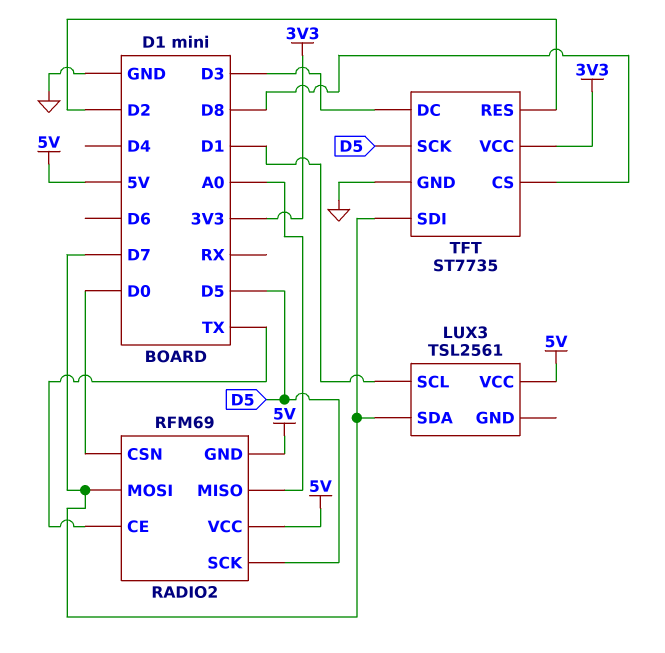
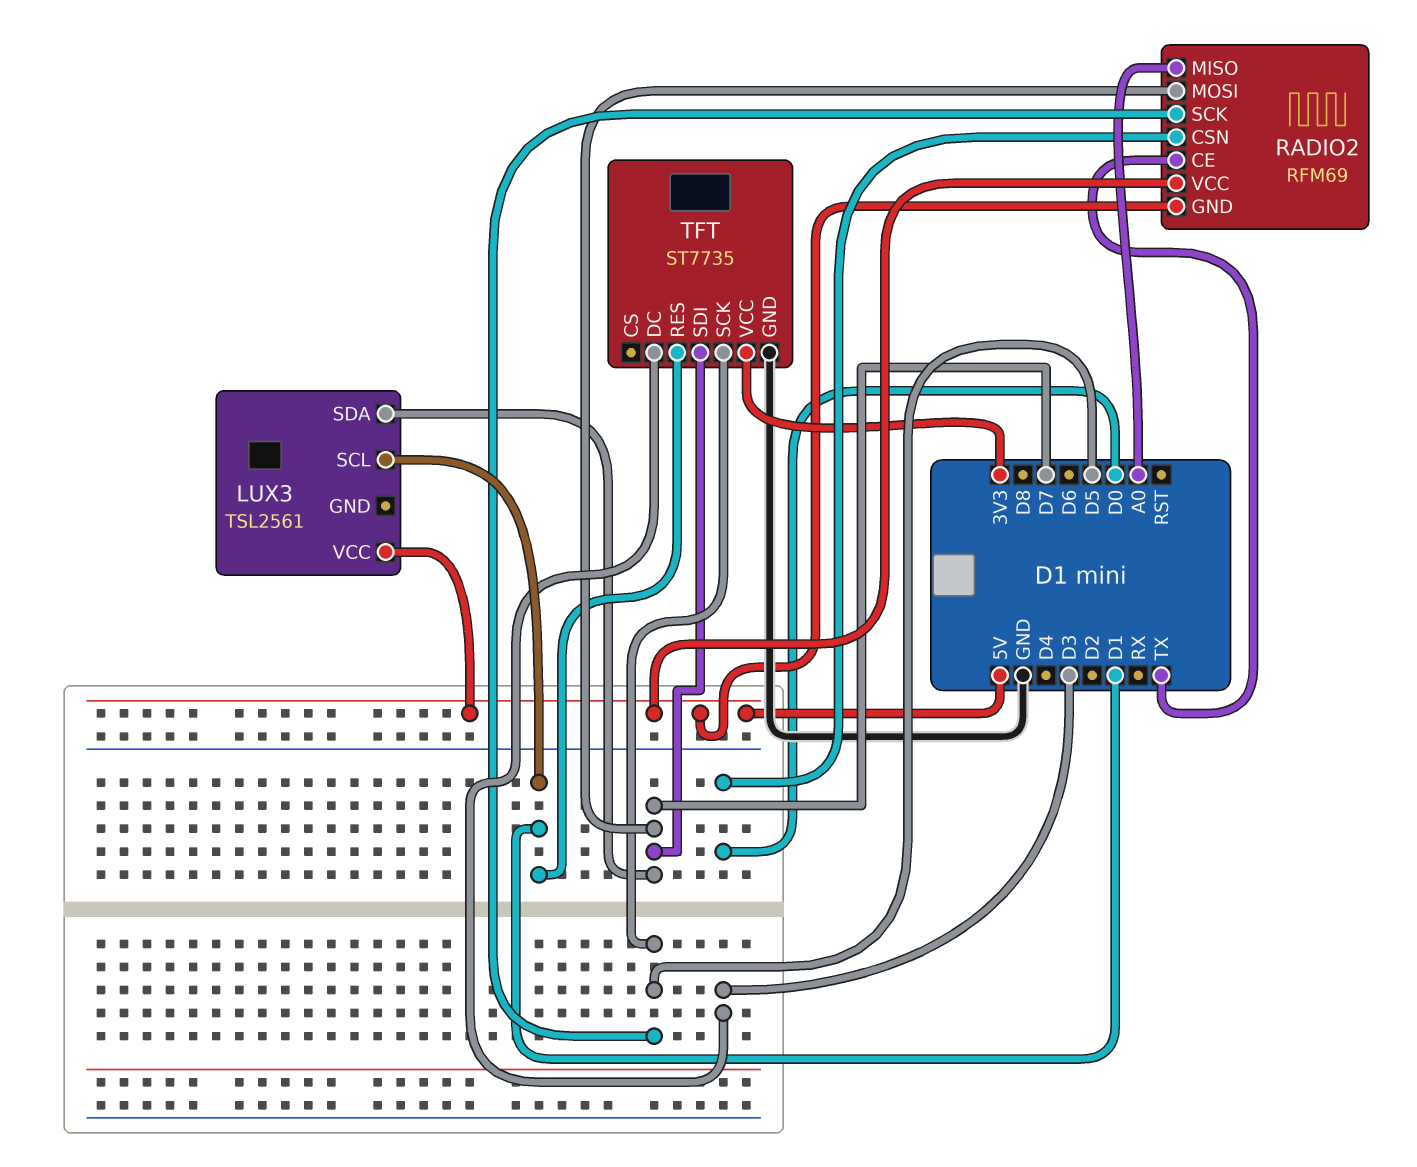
TFT pin CS: D8 -> none
TFT pin RES: D2 -> D1

